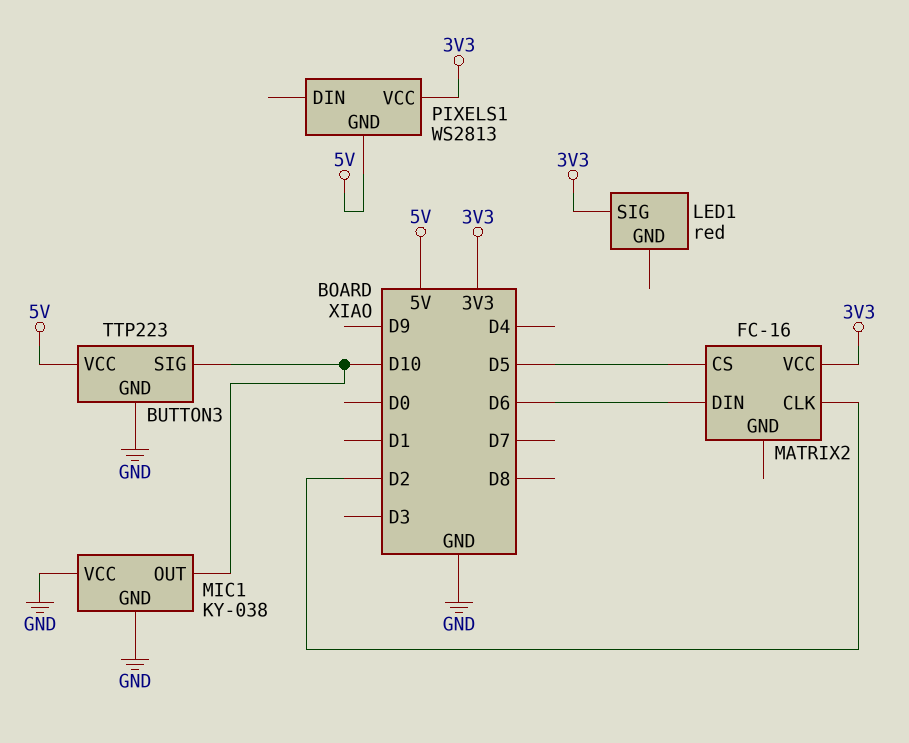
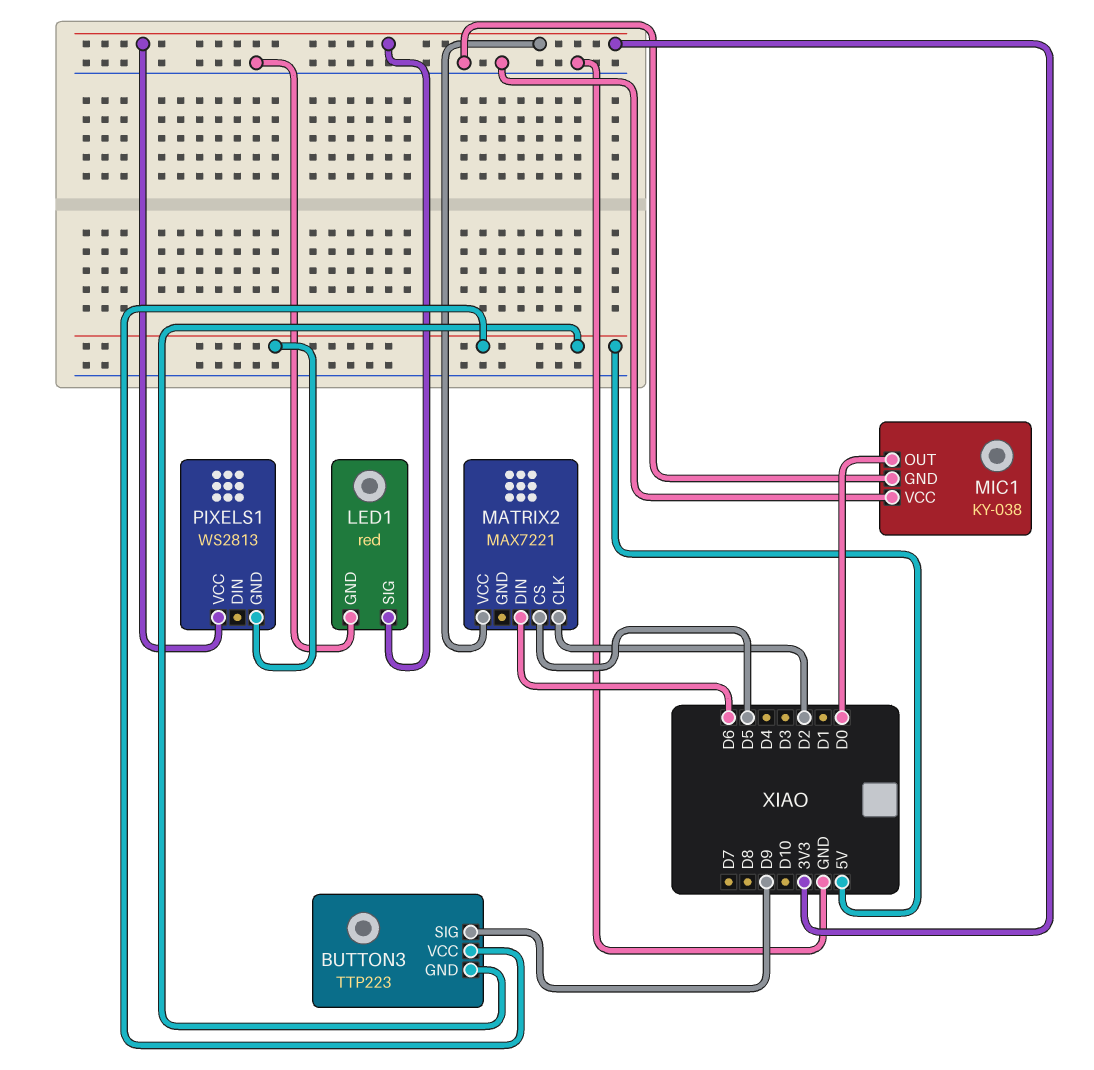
BUTTON3 pin GND: GND -> 5V
BUTTON3 pin SIG: D10 -> D9
LED1 pin GND: none -> GND
MATRIX2: FC-16 -> MAX7221
MIC1 pin OUT: D10 -> D0

